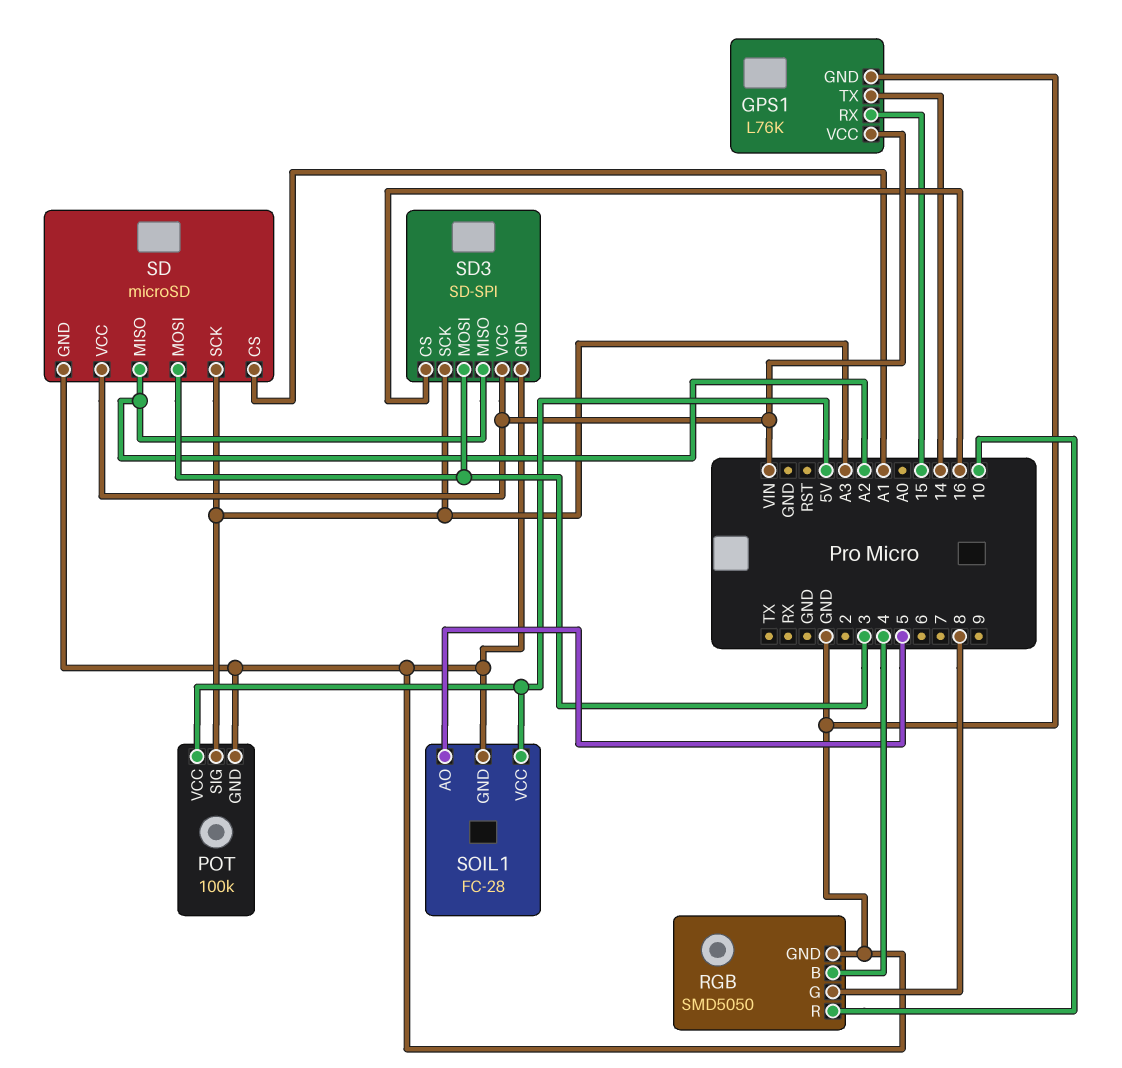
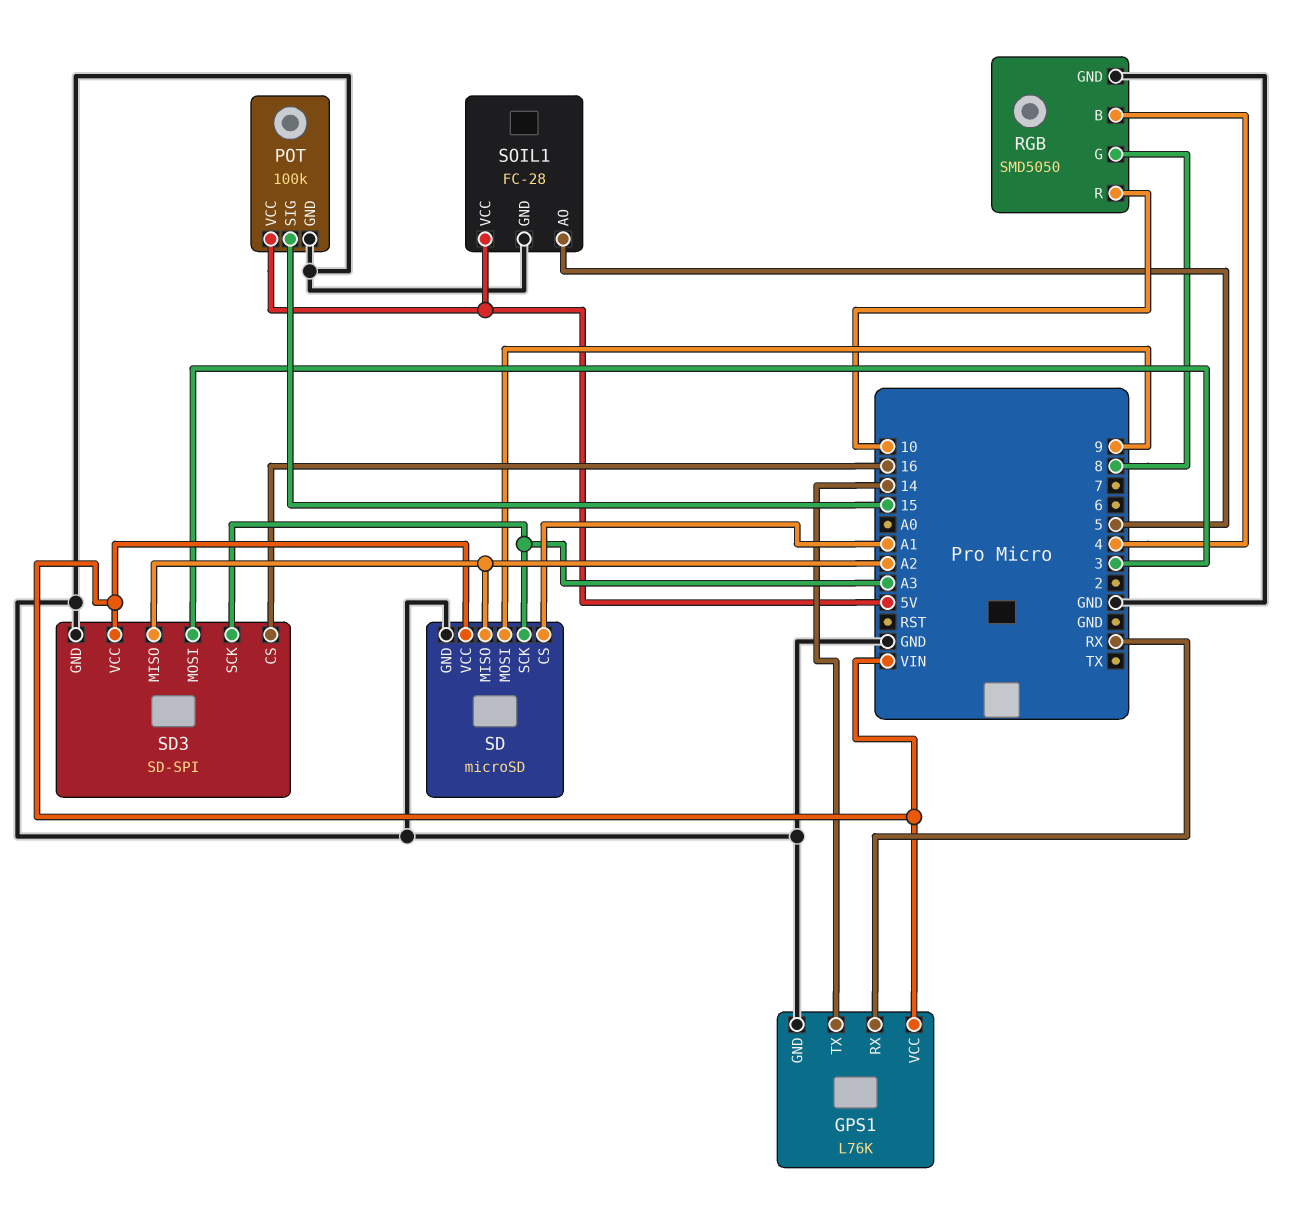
GPS1 pin RX: 15 -> RX
POT pin SIG: A3 -> 15
SD pin MOSI: 3 -> 9

